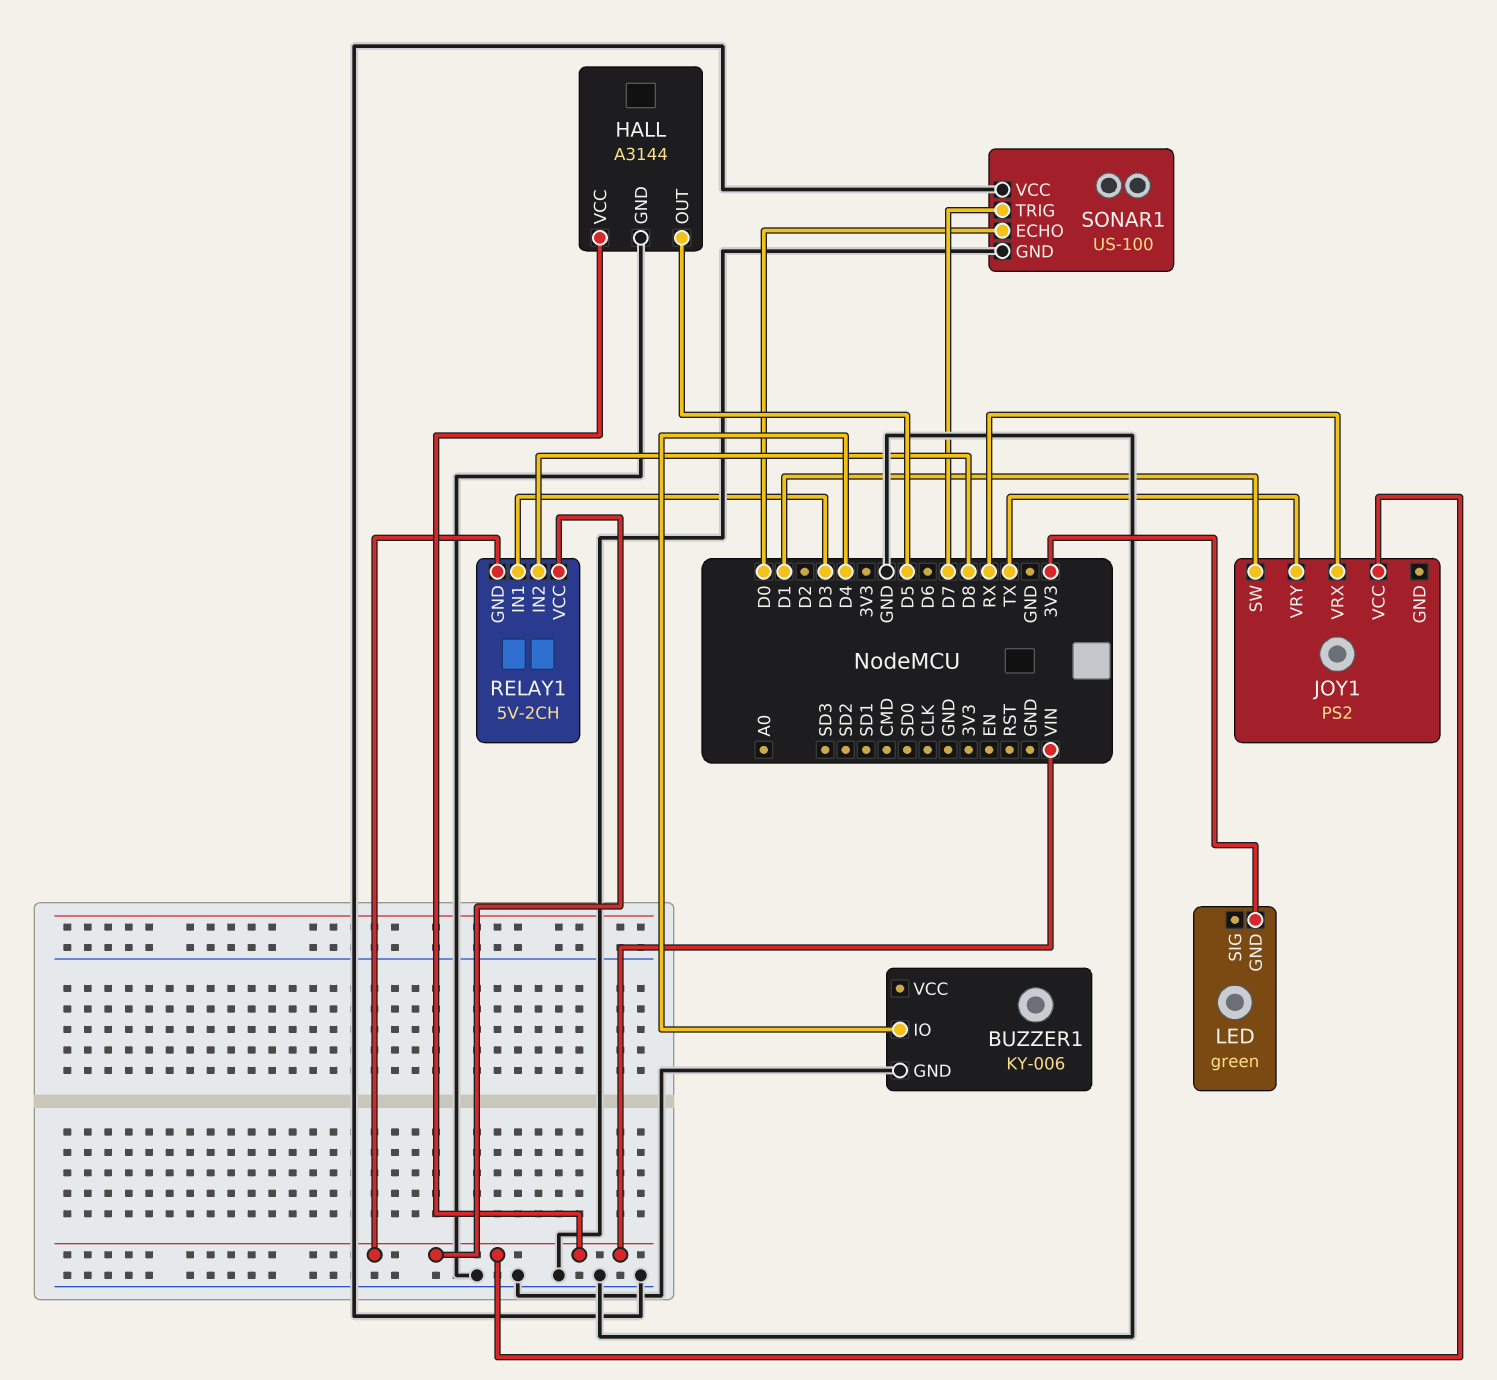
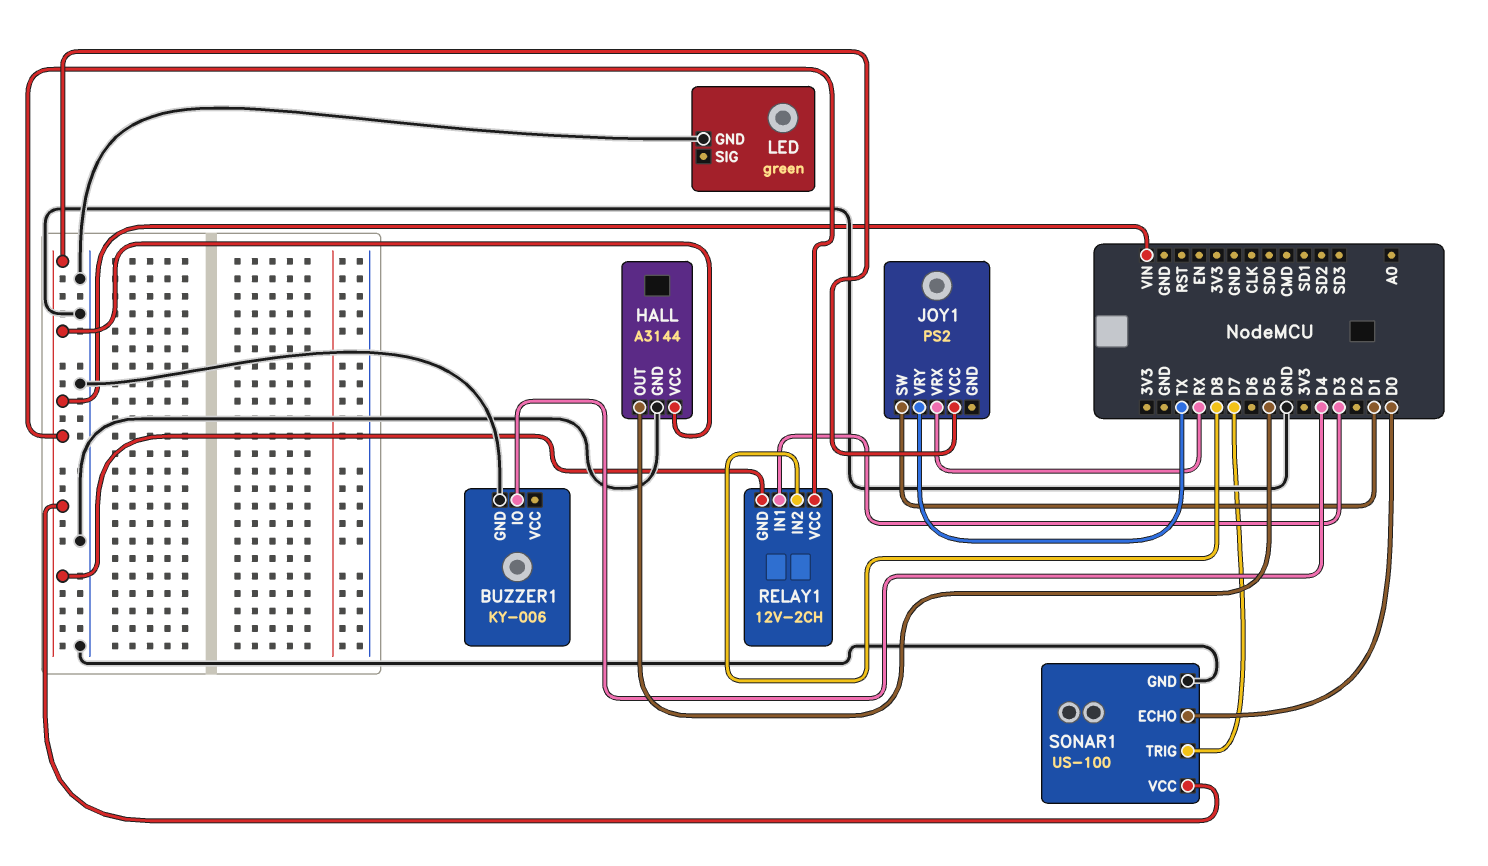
LED pin GND: 3V3 -> GND
RELAY1: 5V-2CH -> 12V-2CH
SONAR1 pin VCC: GND -> VIN

